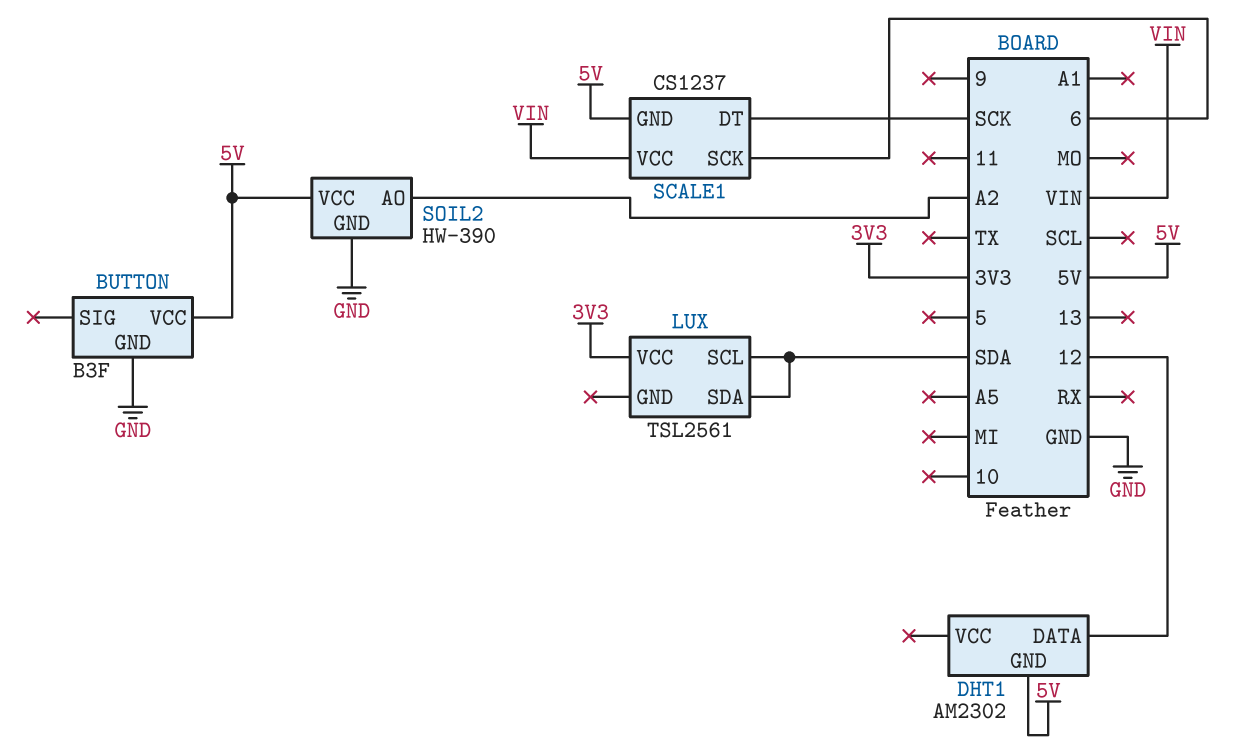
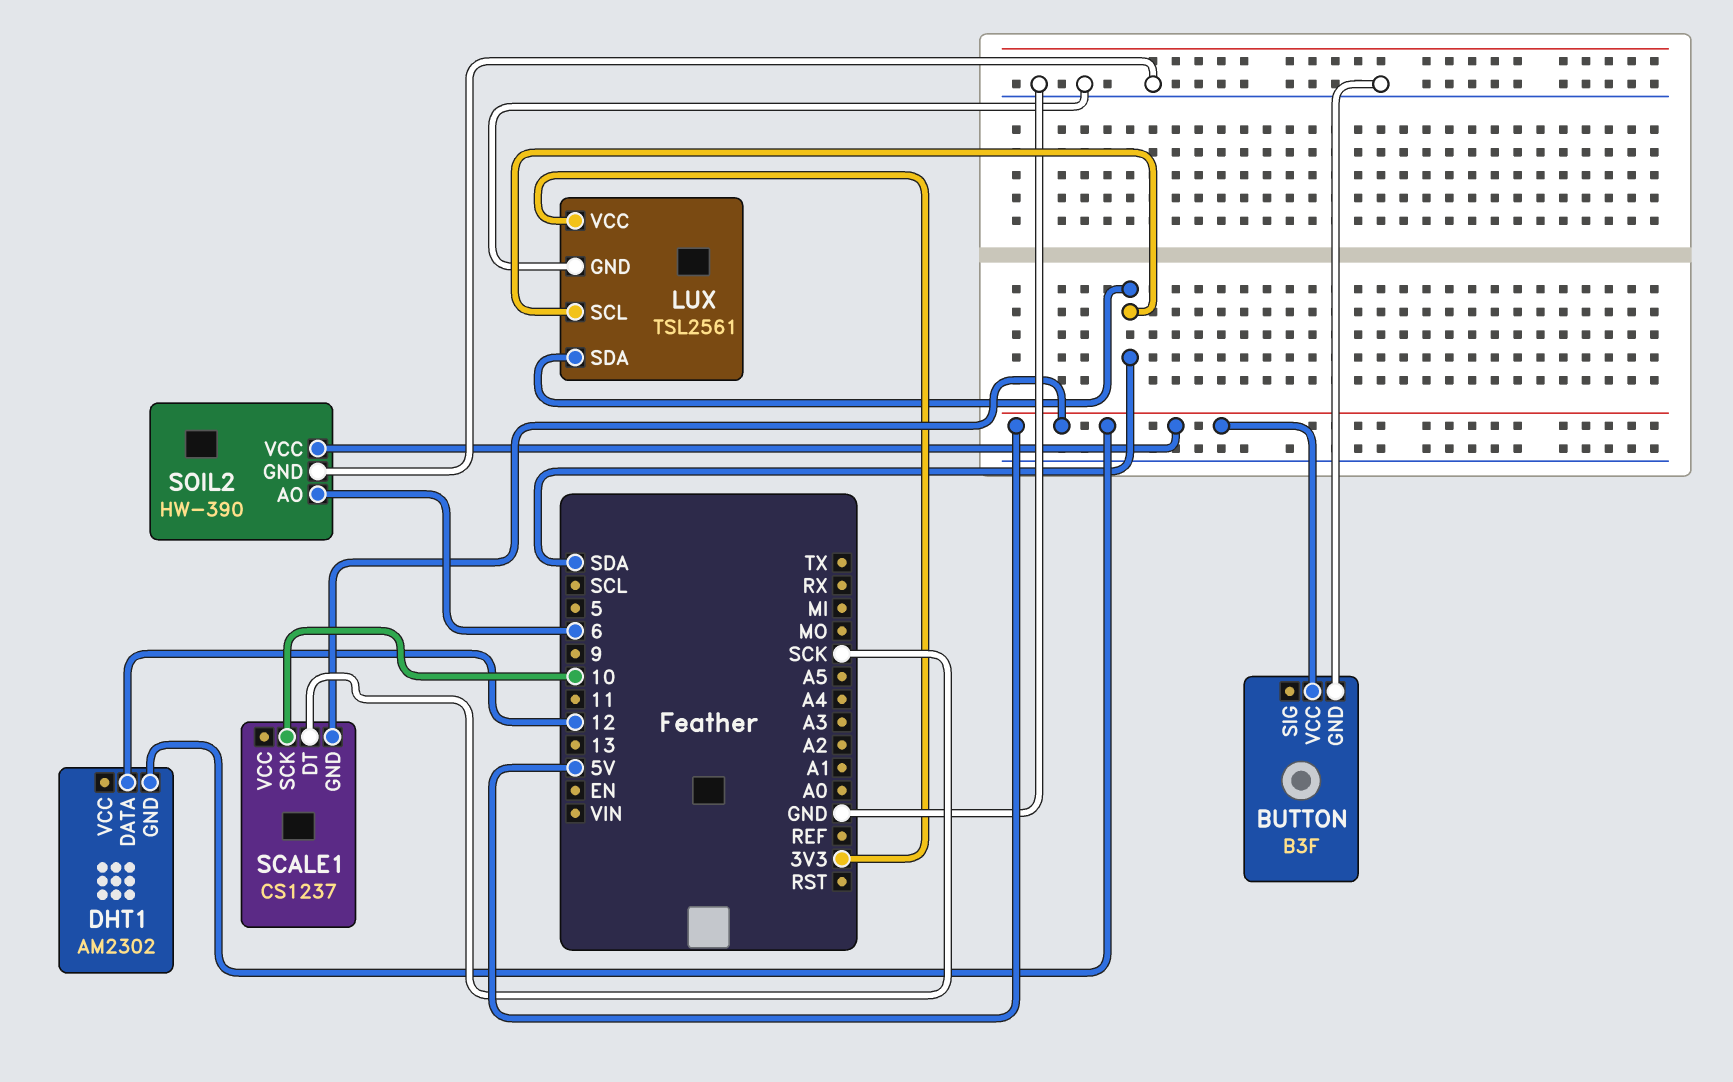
LUX pin GND: none -> GND
SCALE1 pin SCK: 6 -> 10
SCALE1 pin VCC: VIN -> none
SOIL2 pin AO: A2 -> 6

